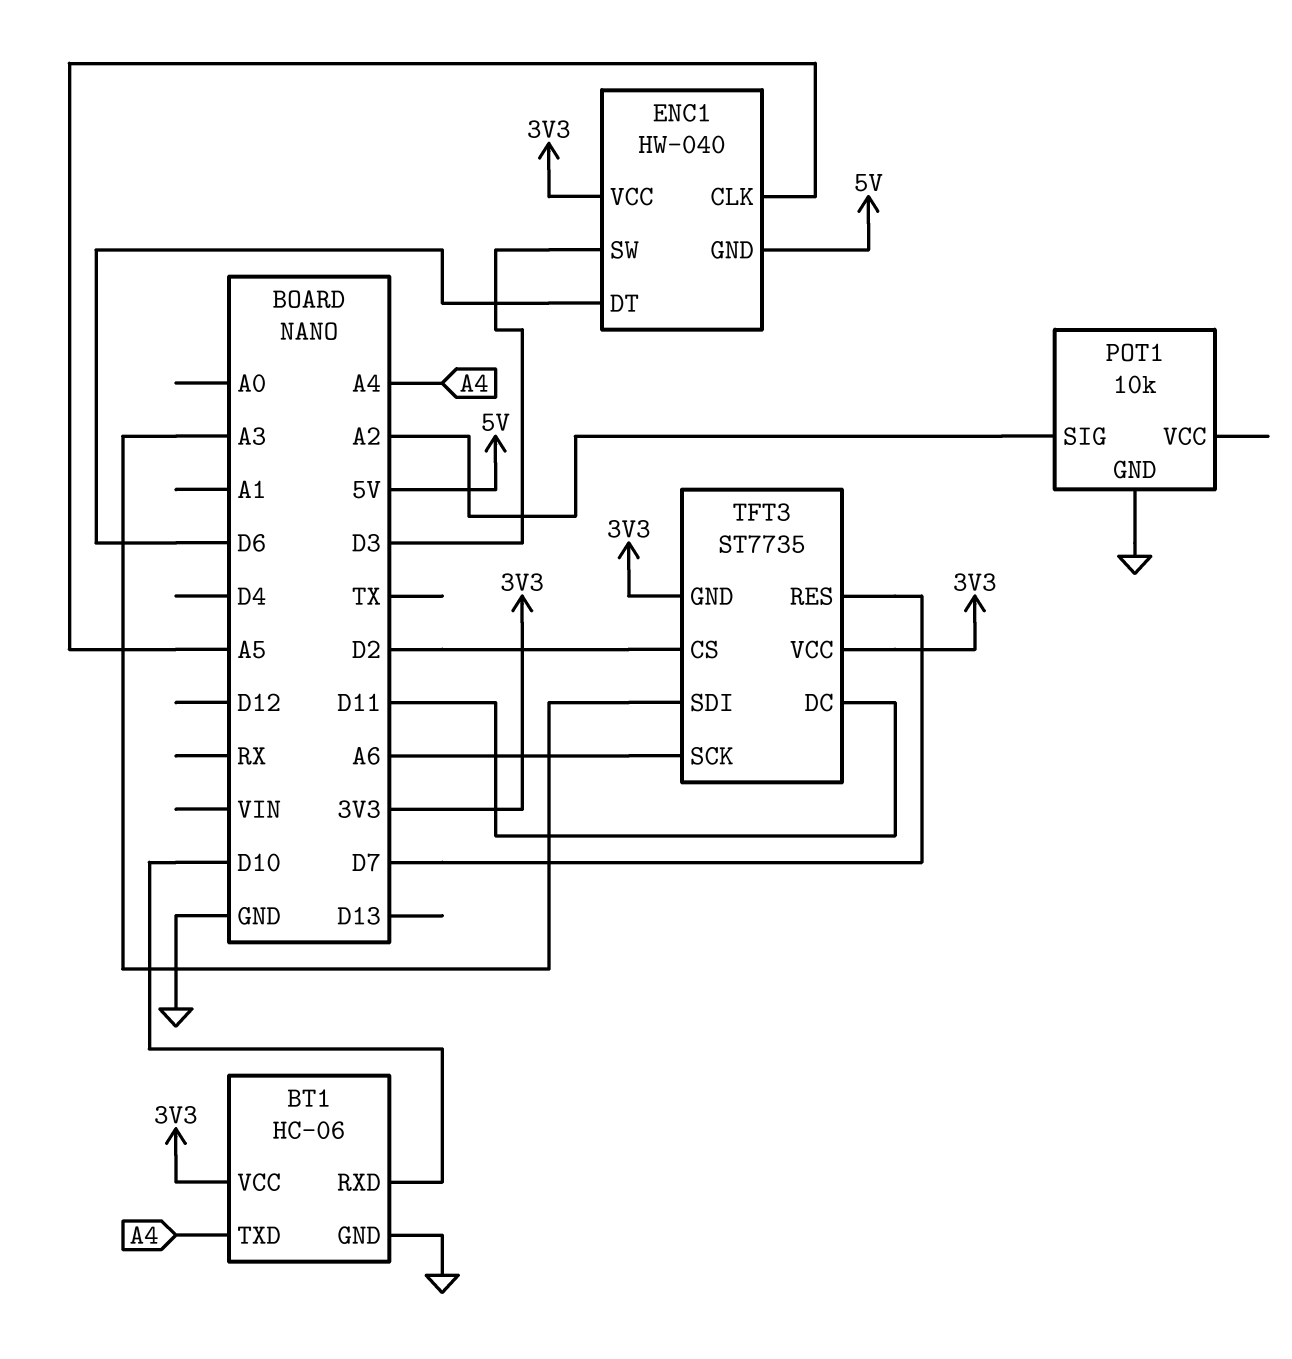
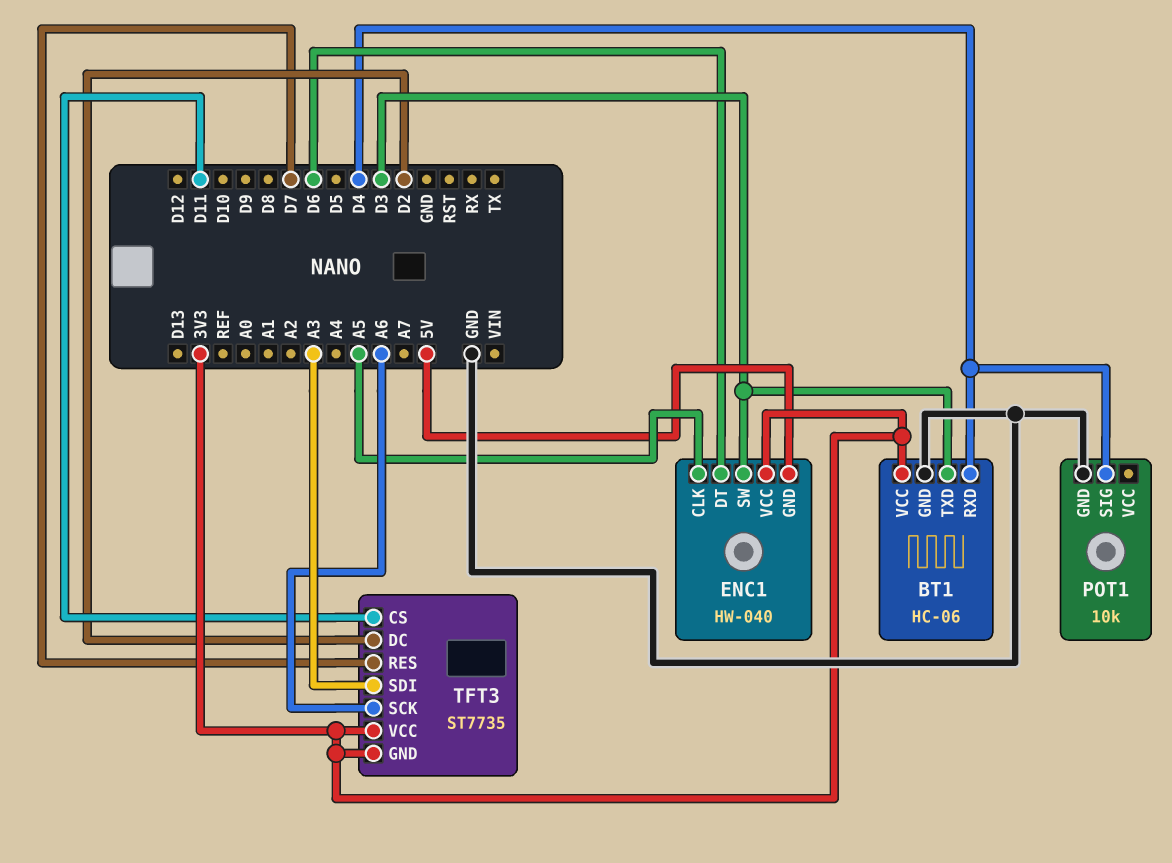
BT1 pin RXD: D10 -> D4
BT1 pin TXD: A4 -> D3
POT1 pin SIG: A2 -> D4
TFT3 pin CS: D2 -> D11
TFT3 pin DC: D11 -> D2

